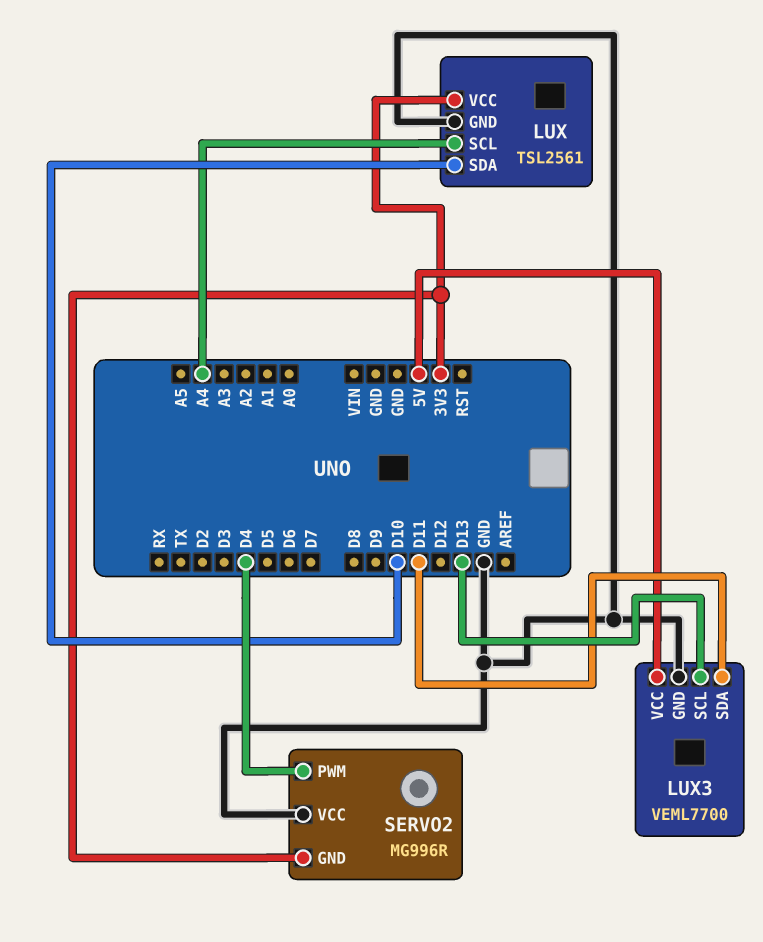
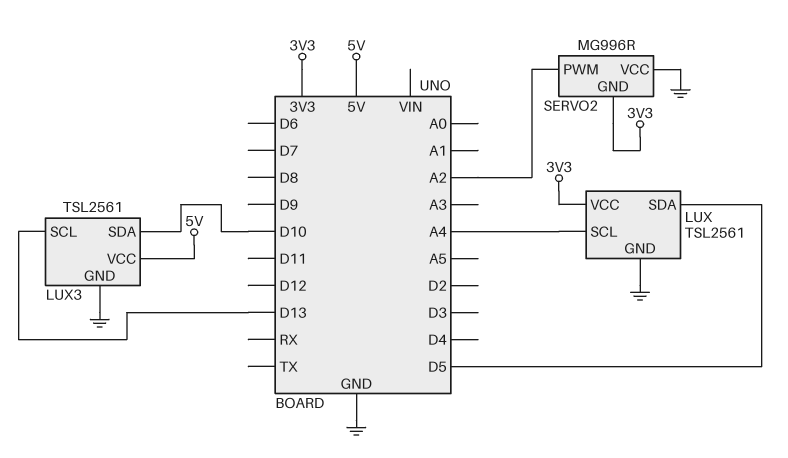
LUX pin SDA: D10 -> D5
LUX3: VEML7700 -> TSL2561
LUX3 pin SDA: D11 -> D10
SERVO2 pin PWM: D4 -> A2

